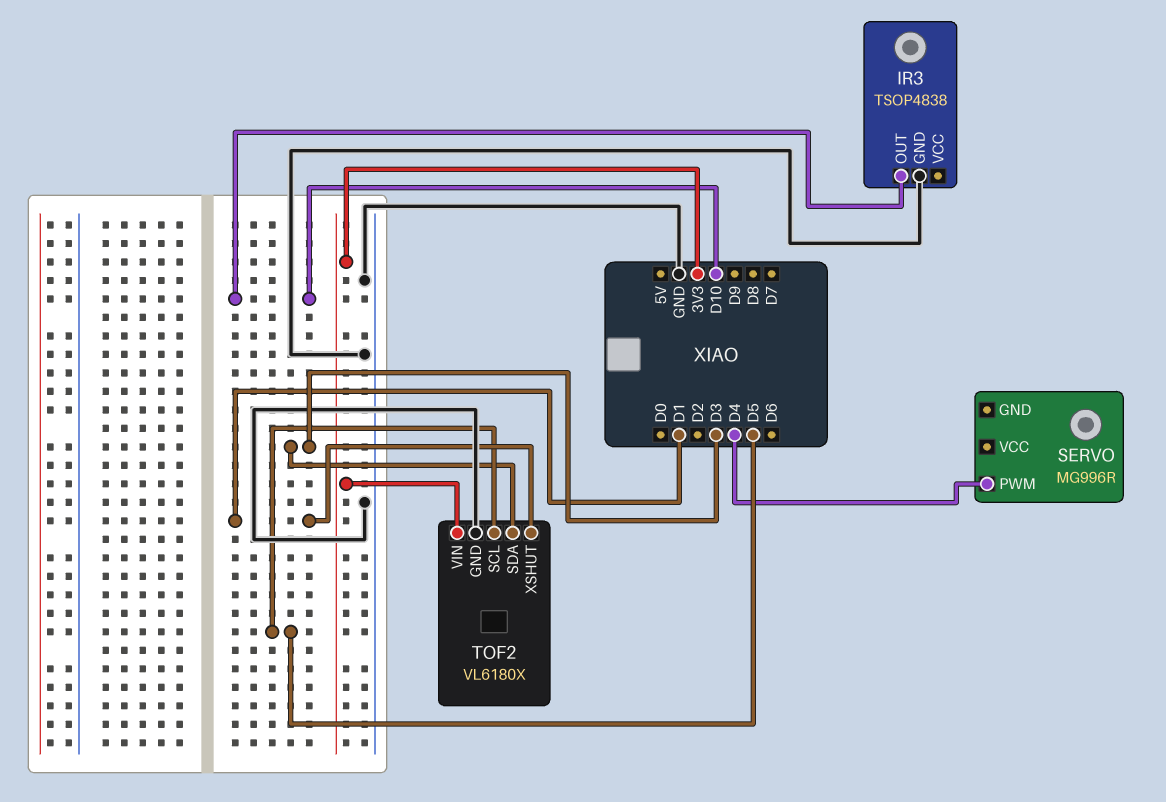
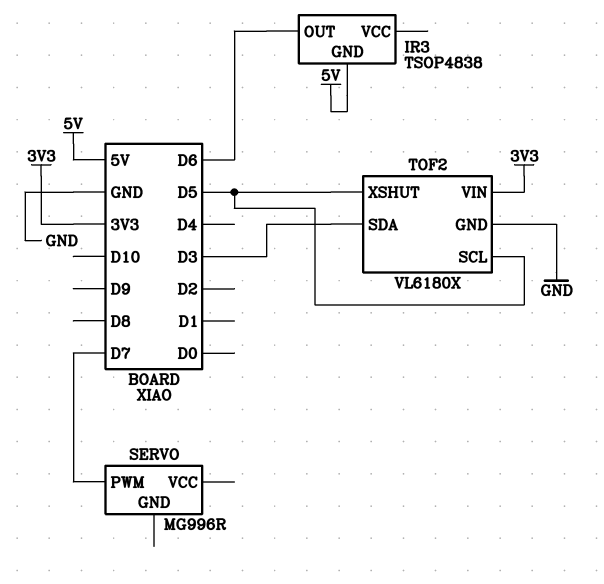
IR3 pin GND: GND -> 5V
IR3 pin OUT: D10 -> D6
SERVO pin PWM: D4 -> D7
TOF2 pin XSHUT: D1 -> D5

